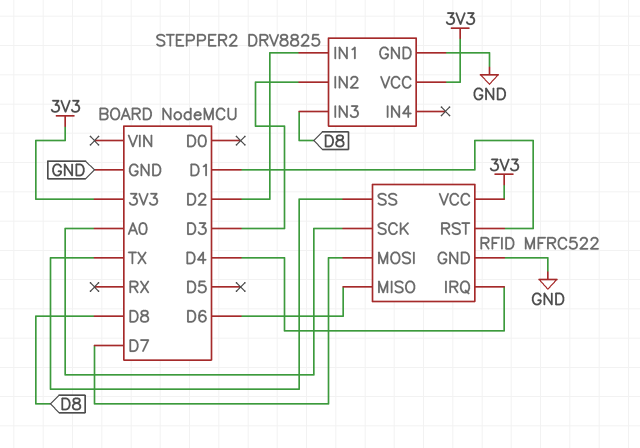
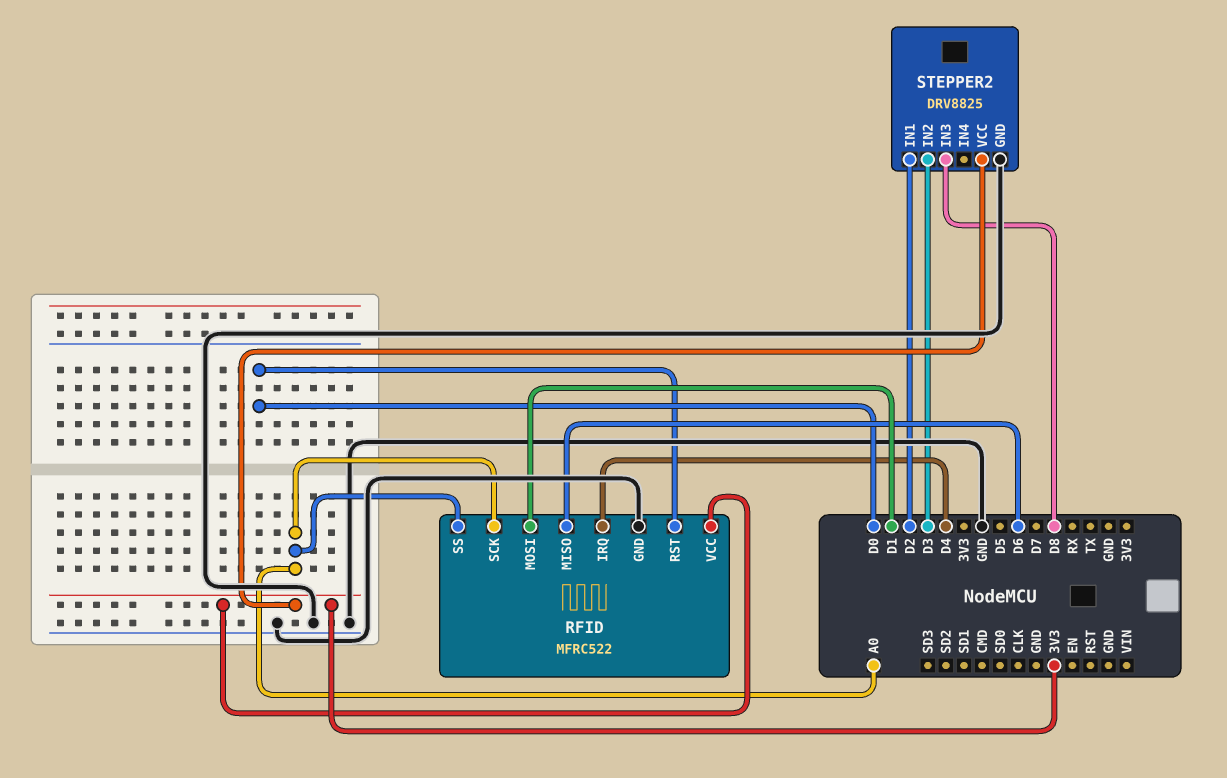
RFID pin MOSI: D7 -> D1
RFID pin RST: D1 -> D0
RFID pin SS: TX -> A0

